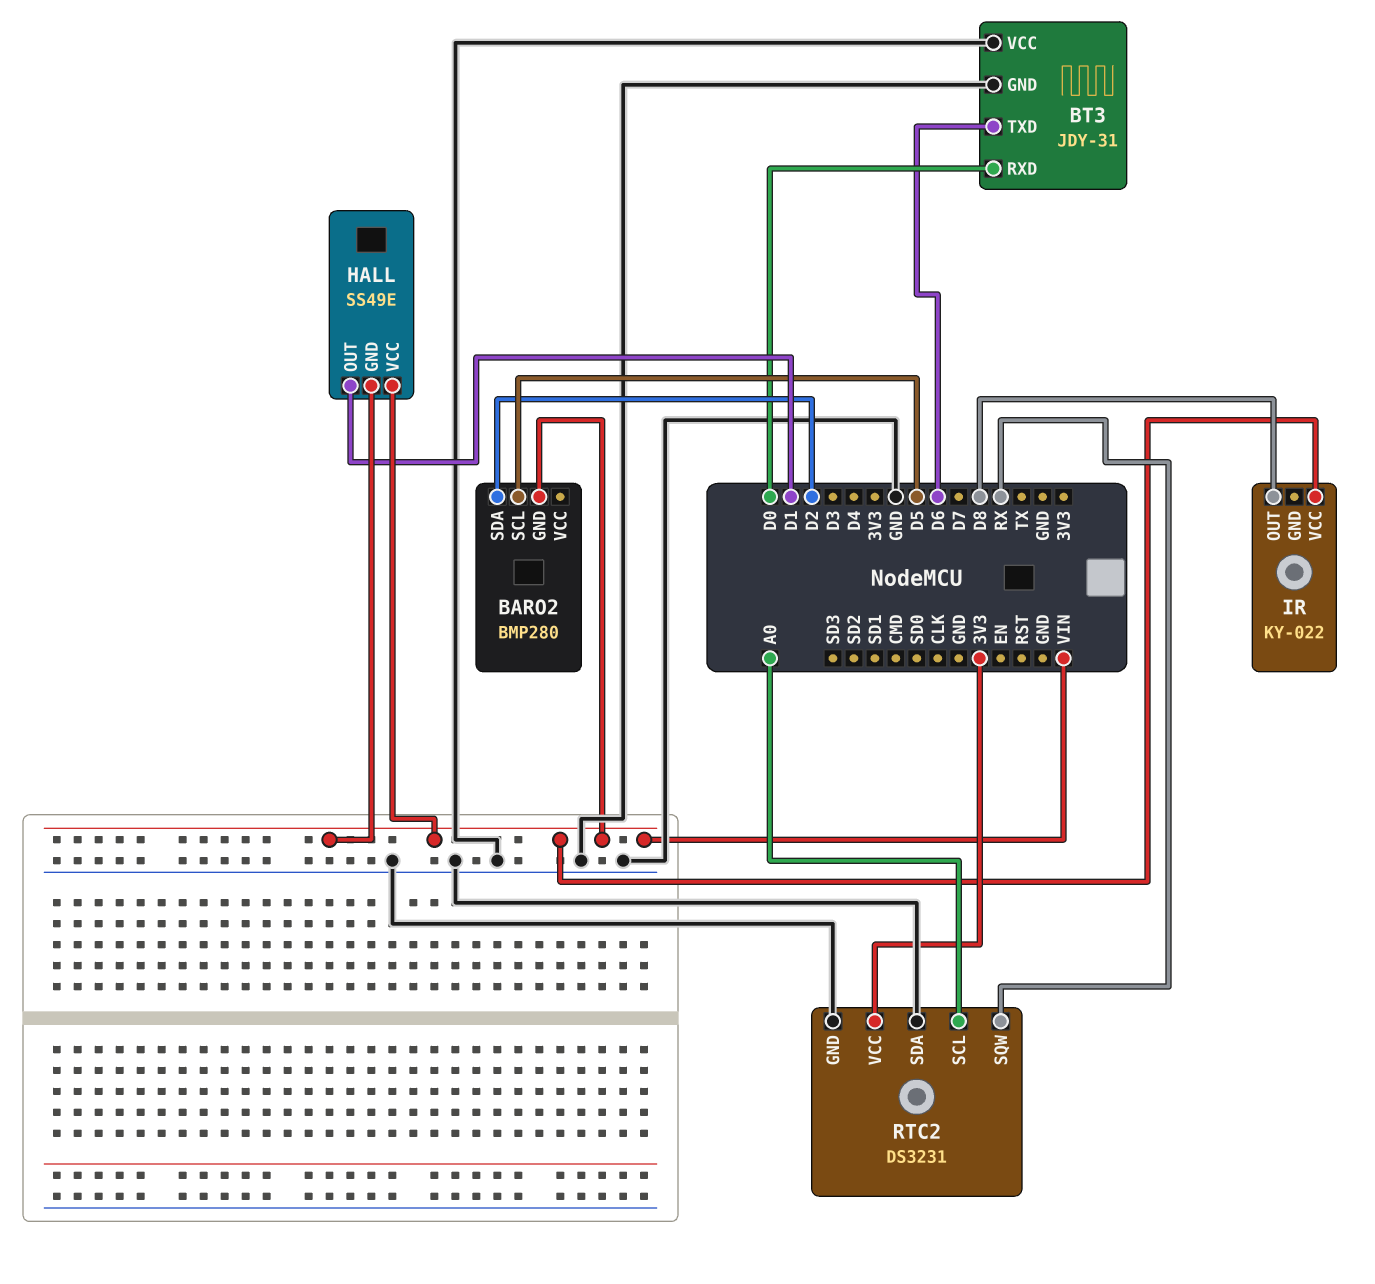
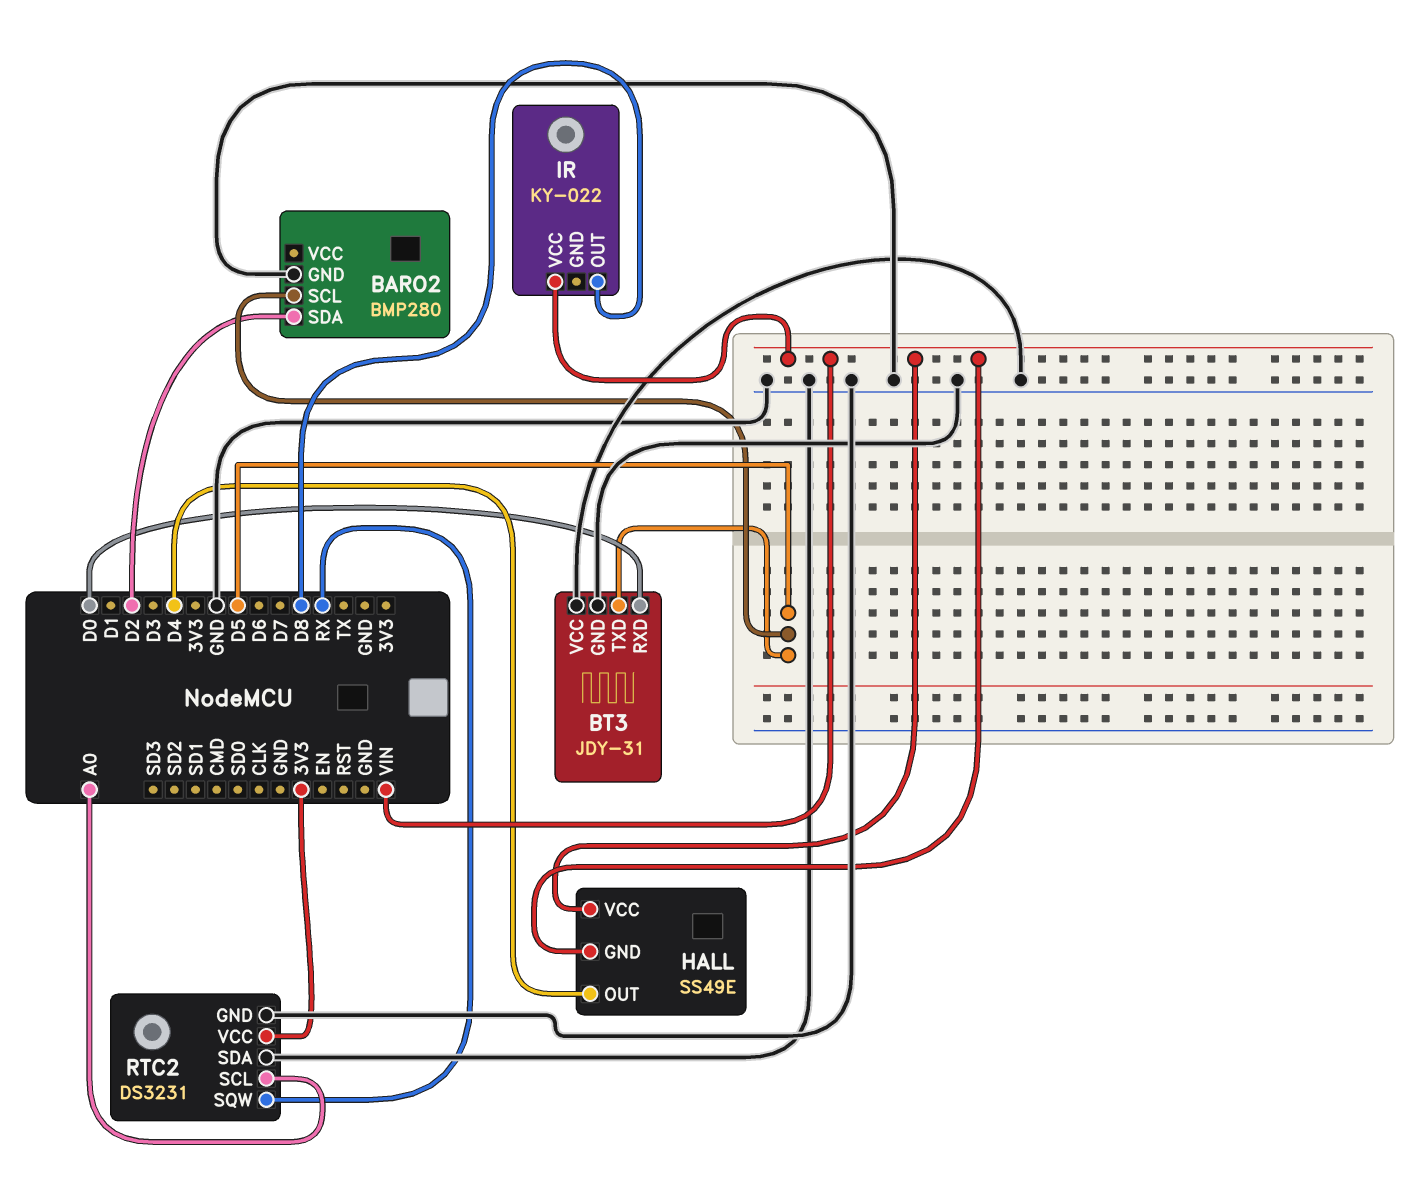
BARO2 pin GND: VIN -> GND
BT3 pin TXD: D6 -> D5
HALL pin OUT: D1 -> D4

